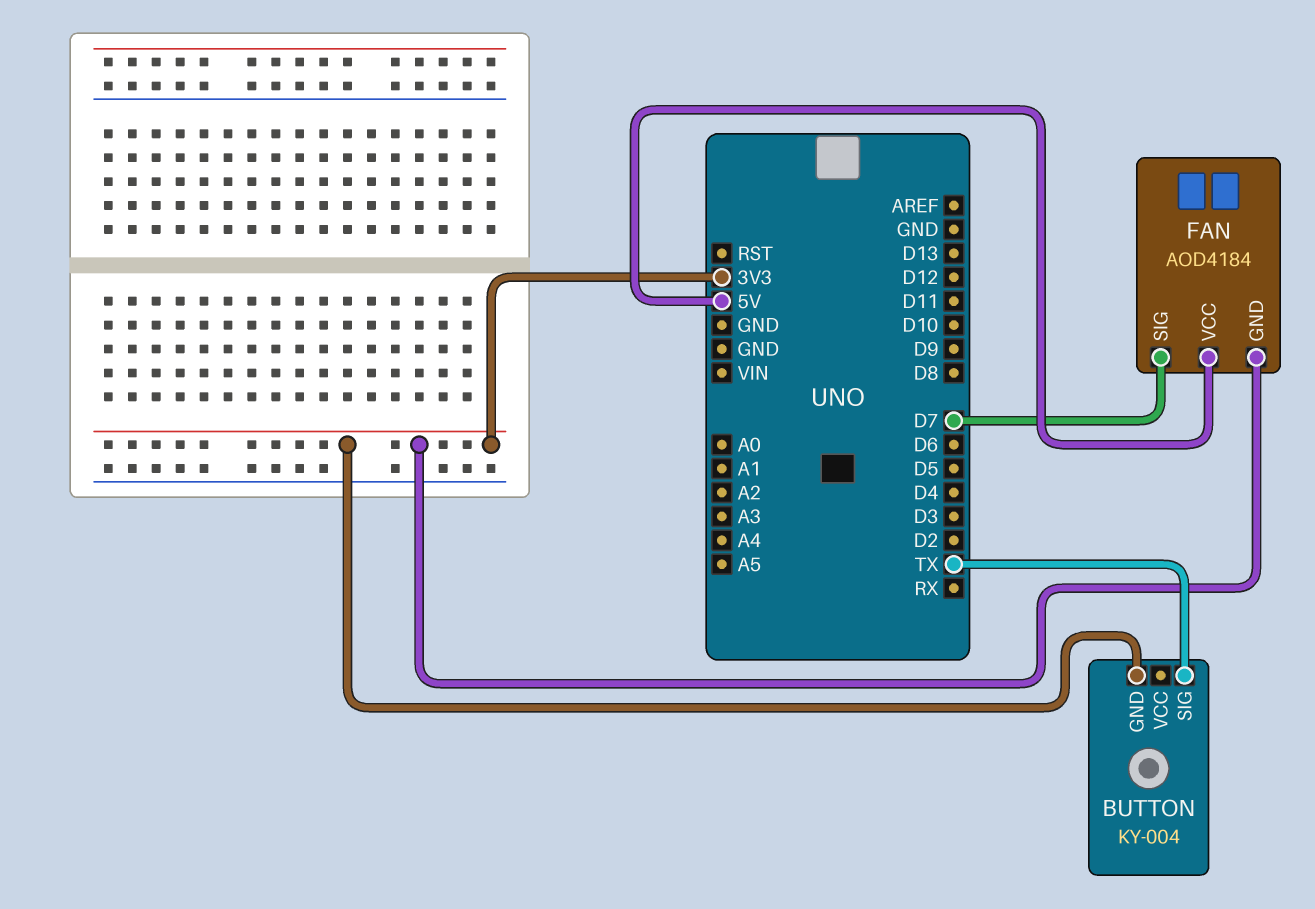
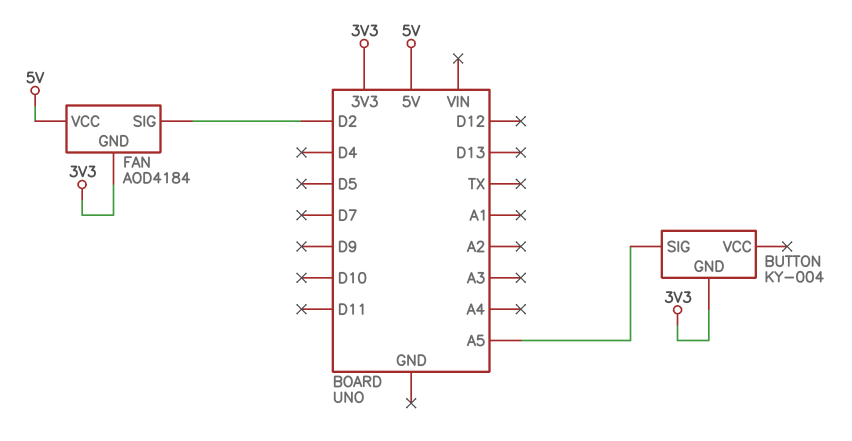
BUTTON pin SIG: TX -> A5
FAN pin SIG: D7 -> D2

